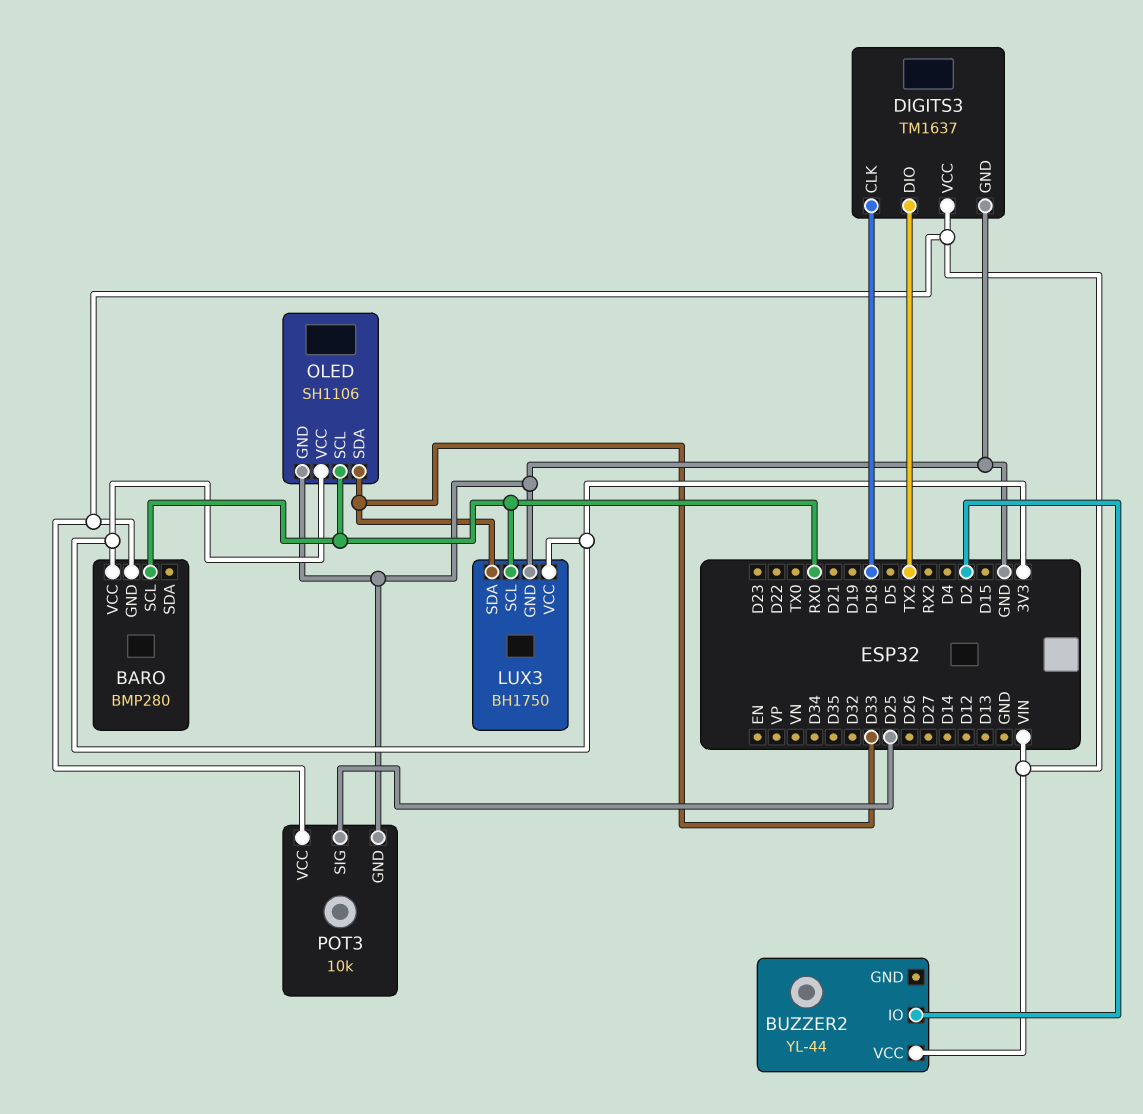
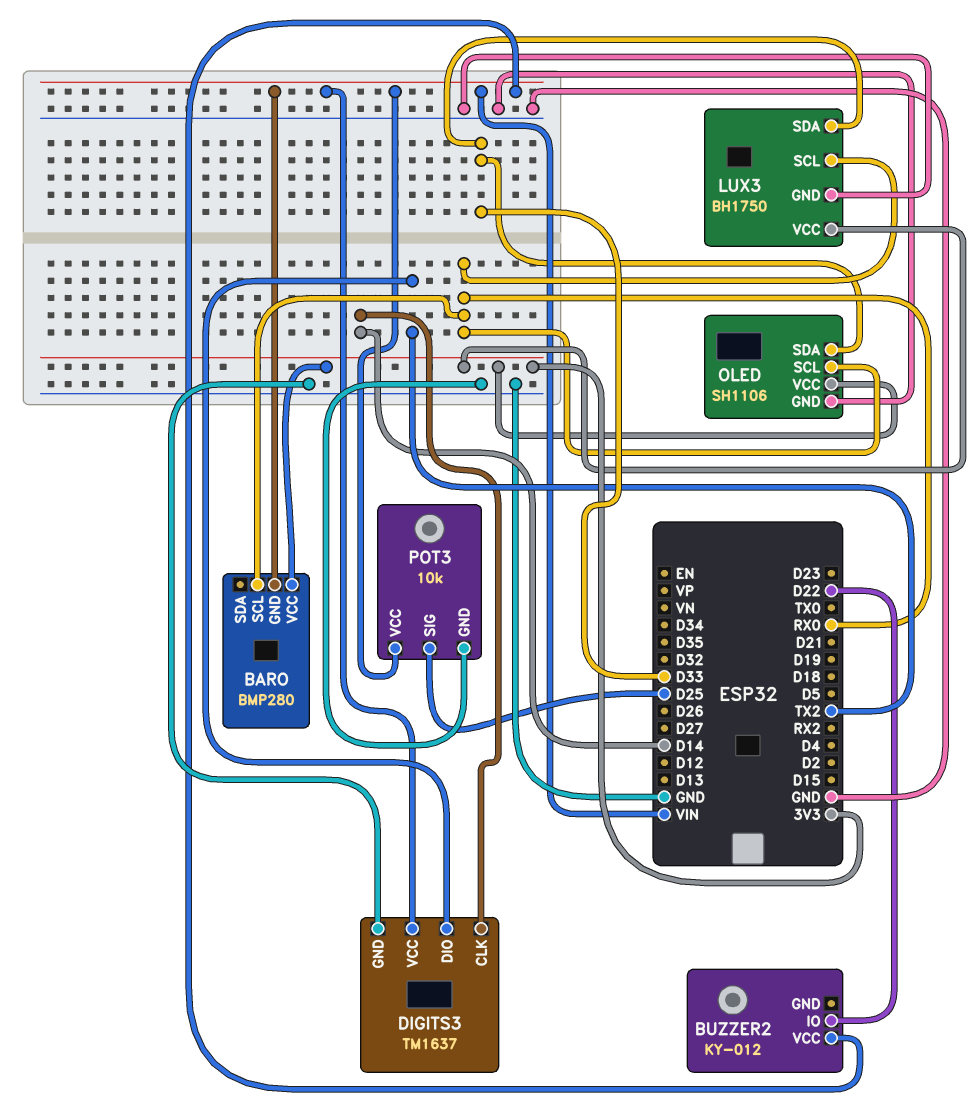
BUZZER2: YL-44 -> KY-012
BUZZER2 pin IO: D2 -> D22
DIGITS3 pin CLK: D18 -> D14

